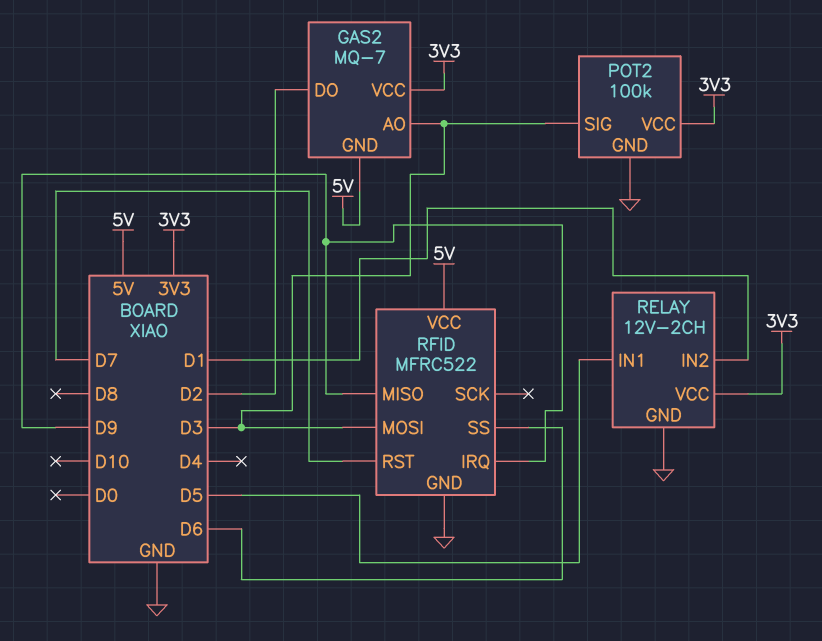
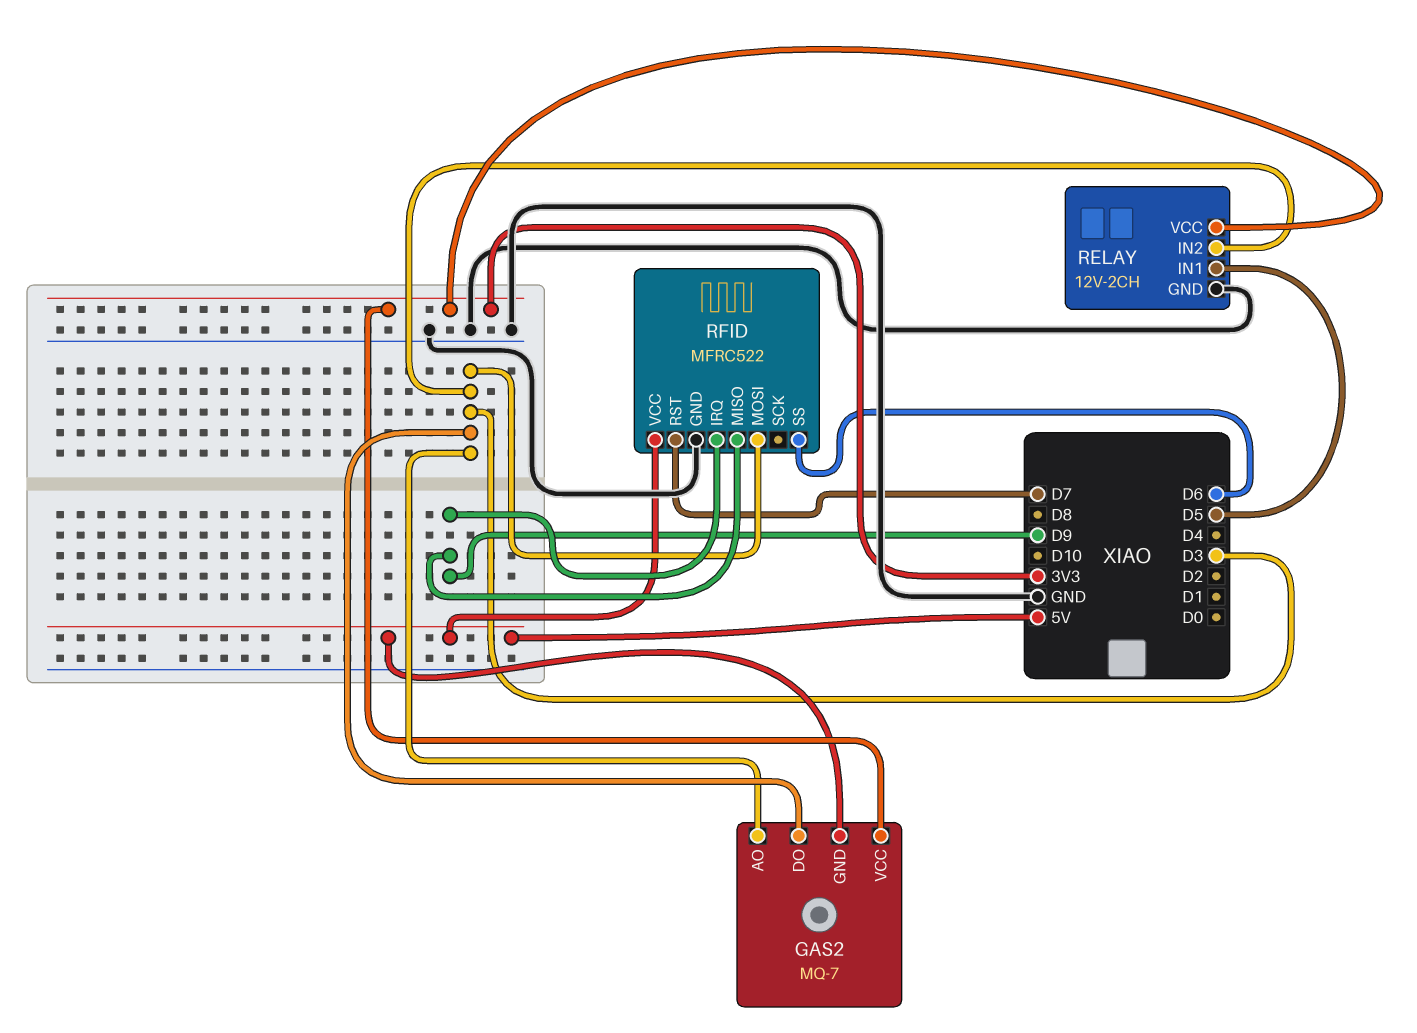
GAS2 pin DO: D2 -> D3
POT2: 100k -> none
POT2 pin GND: GND -> none
POT2 pin SIG: D3 -> none
POT2 pin VCC: 3V3 -> none
RELAY pin IN2: D1 -> D3

